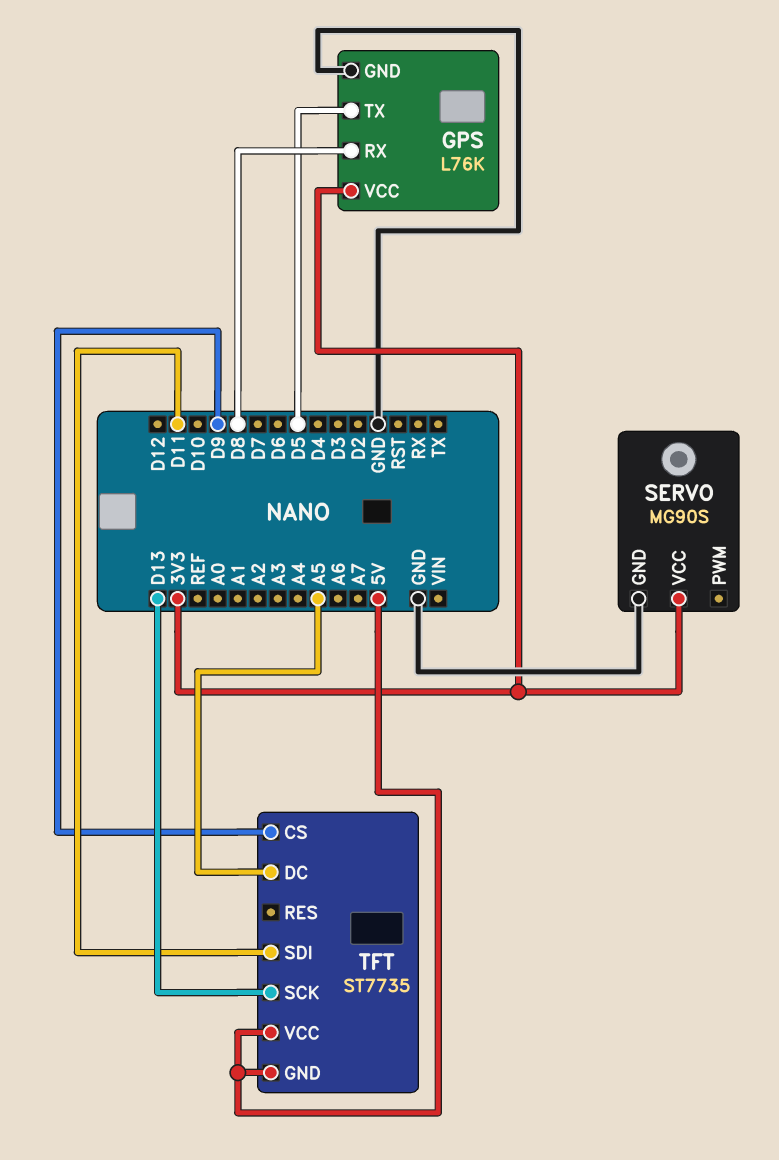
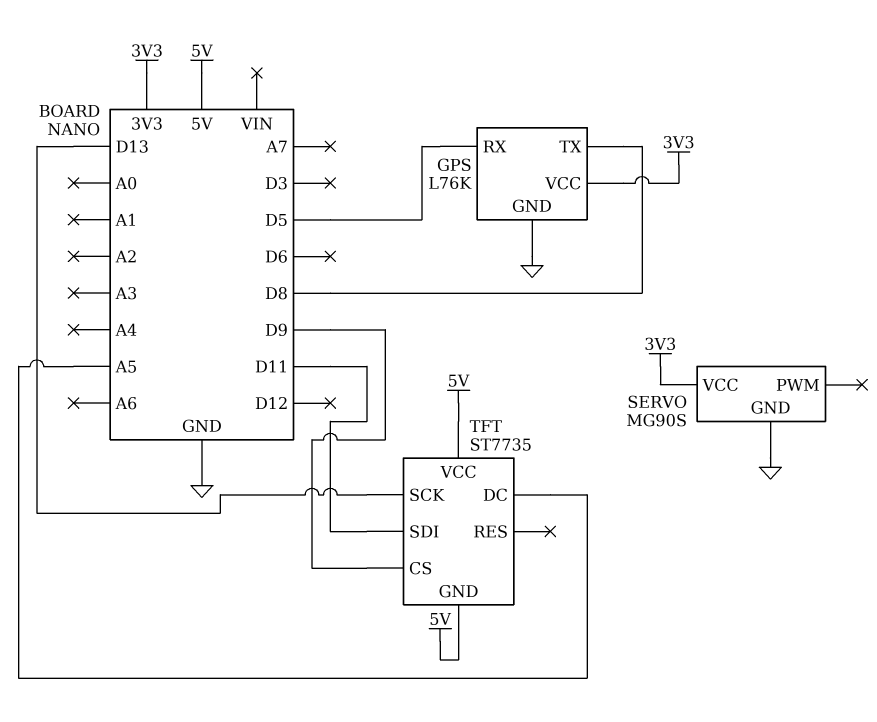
GPS pin RX: D8 -> D5
GPS pin TX: D5 -> D8

